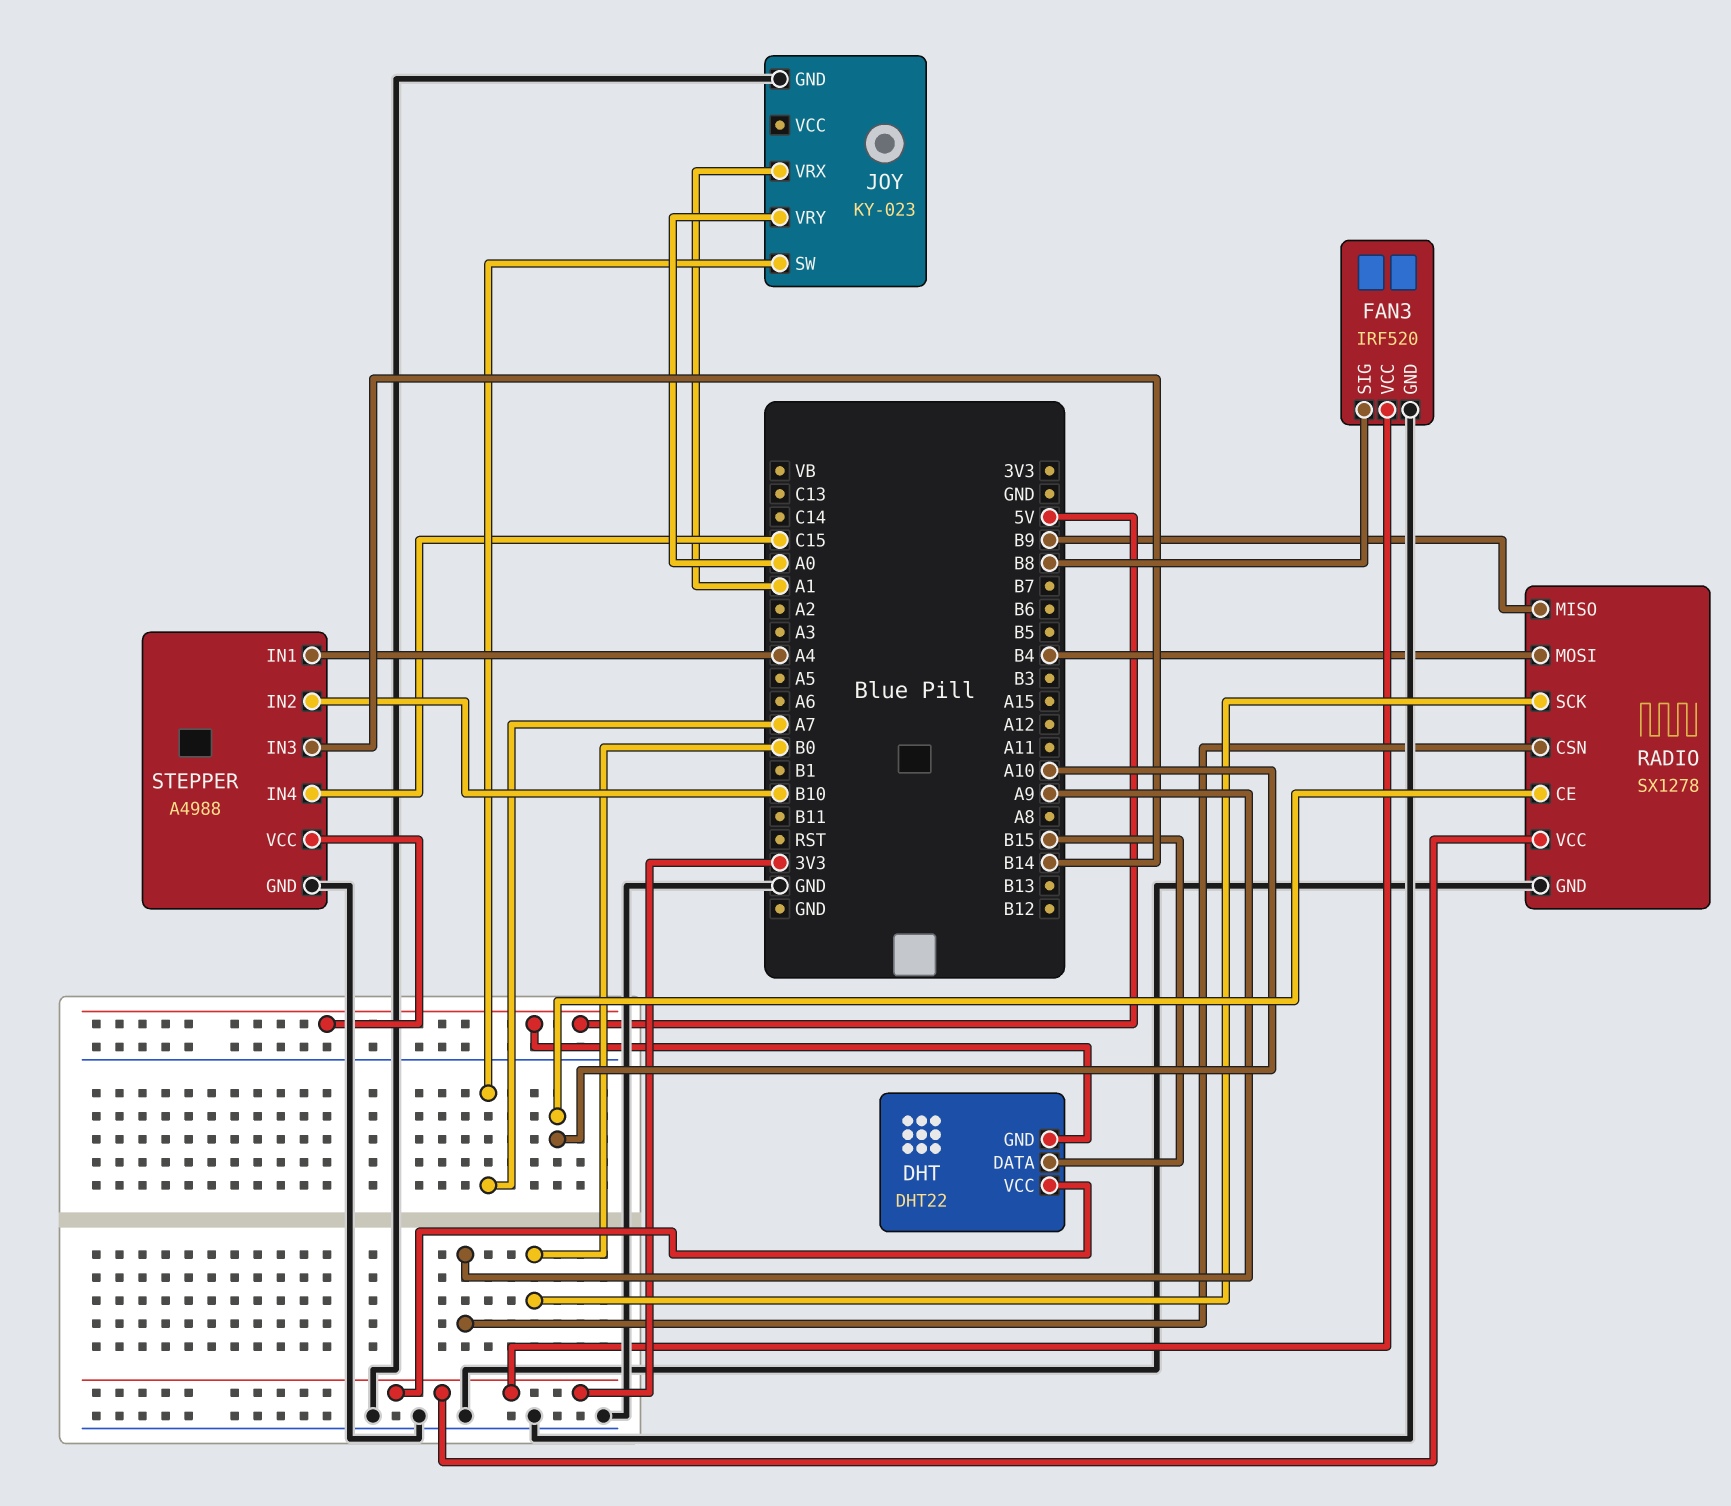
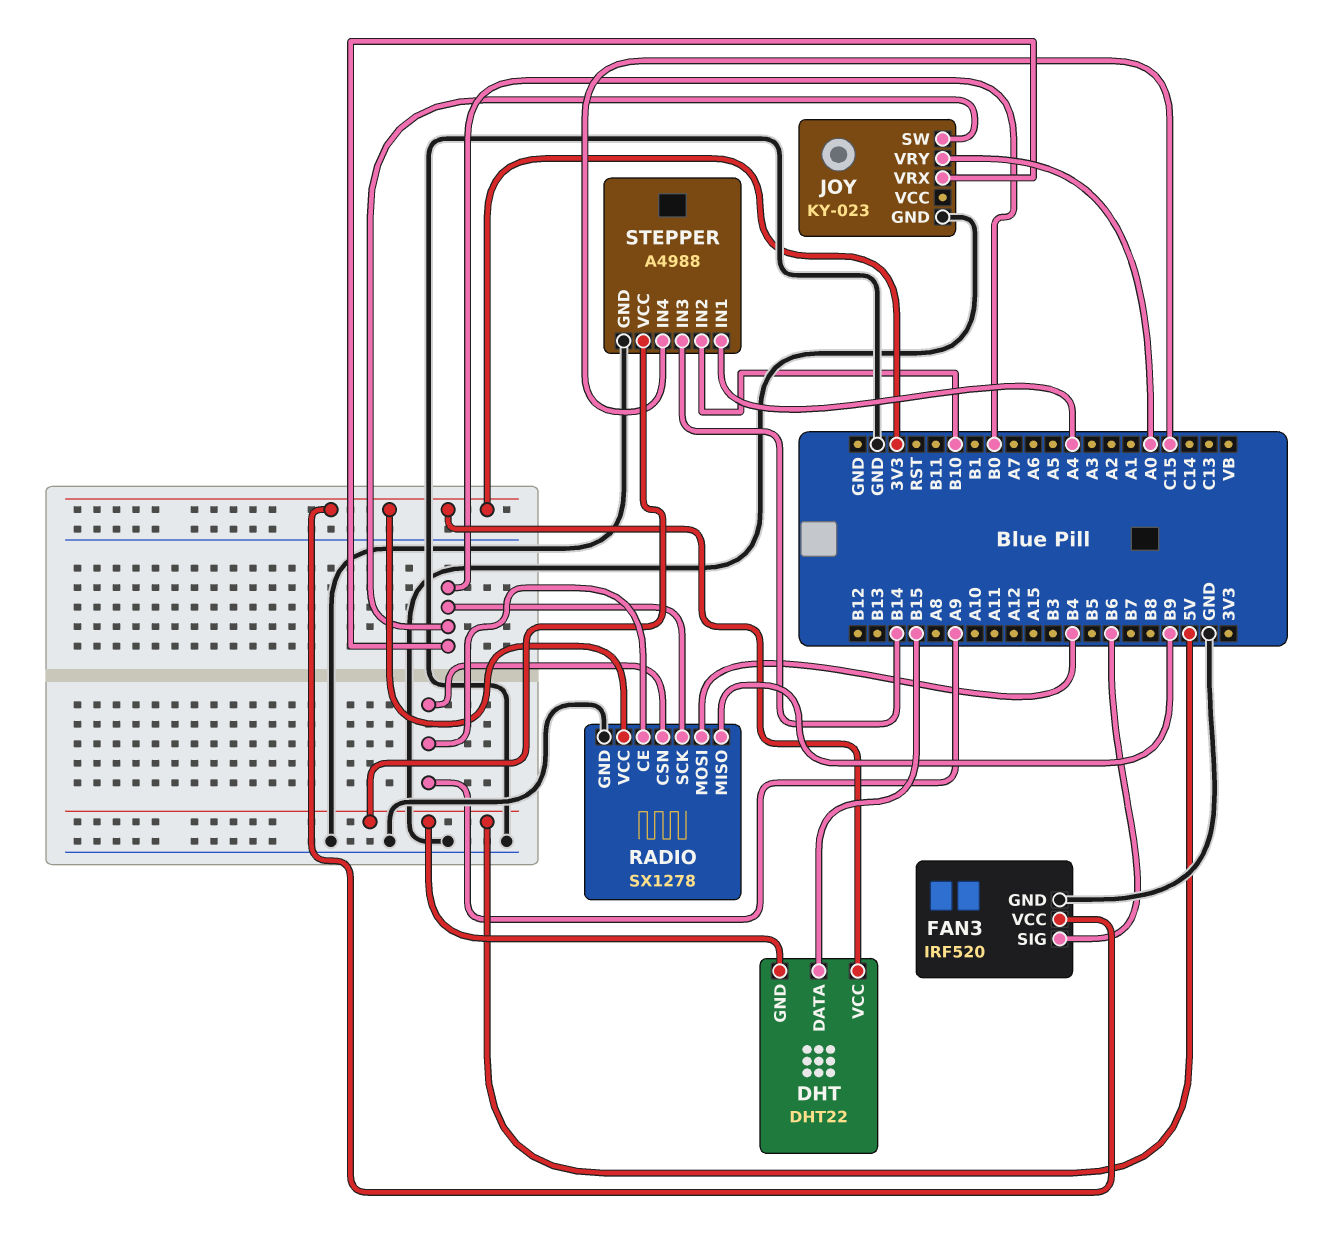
FAN3 pin SIG: B8 -> B6
JOY pin SW: A7 -> B0
JOY pin VRX: A1 -> B0
RADIO pin CE: A10 -> A9

